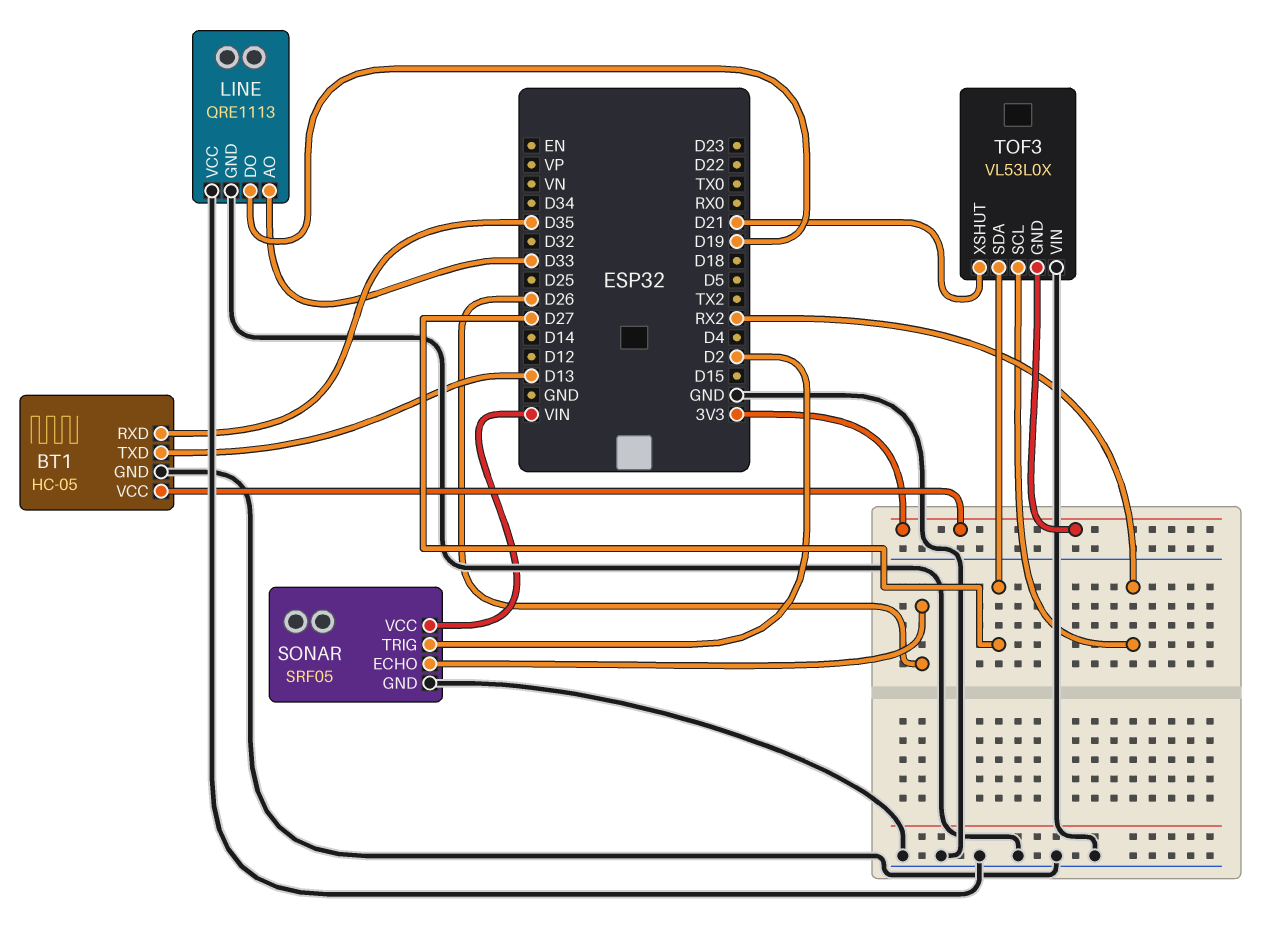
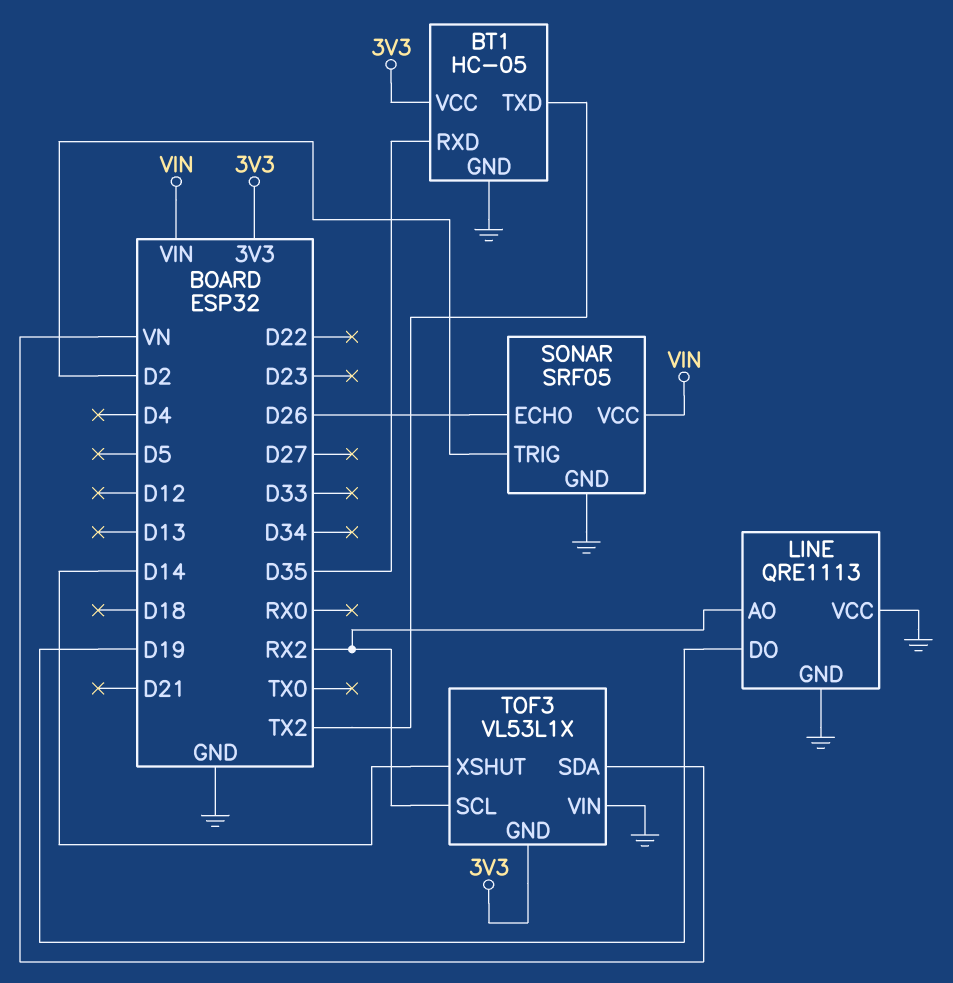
BT1 pin TXD: D13 -> TX2
LINE pin AO: D33 -> RX2
TOF3: VL53L0X -> VL53L1X
TOF3 pin SDA: D27 -> VN
TOF3 pin XSHUT: D21 -> D14

